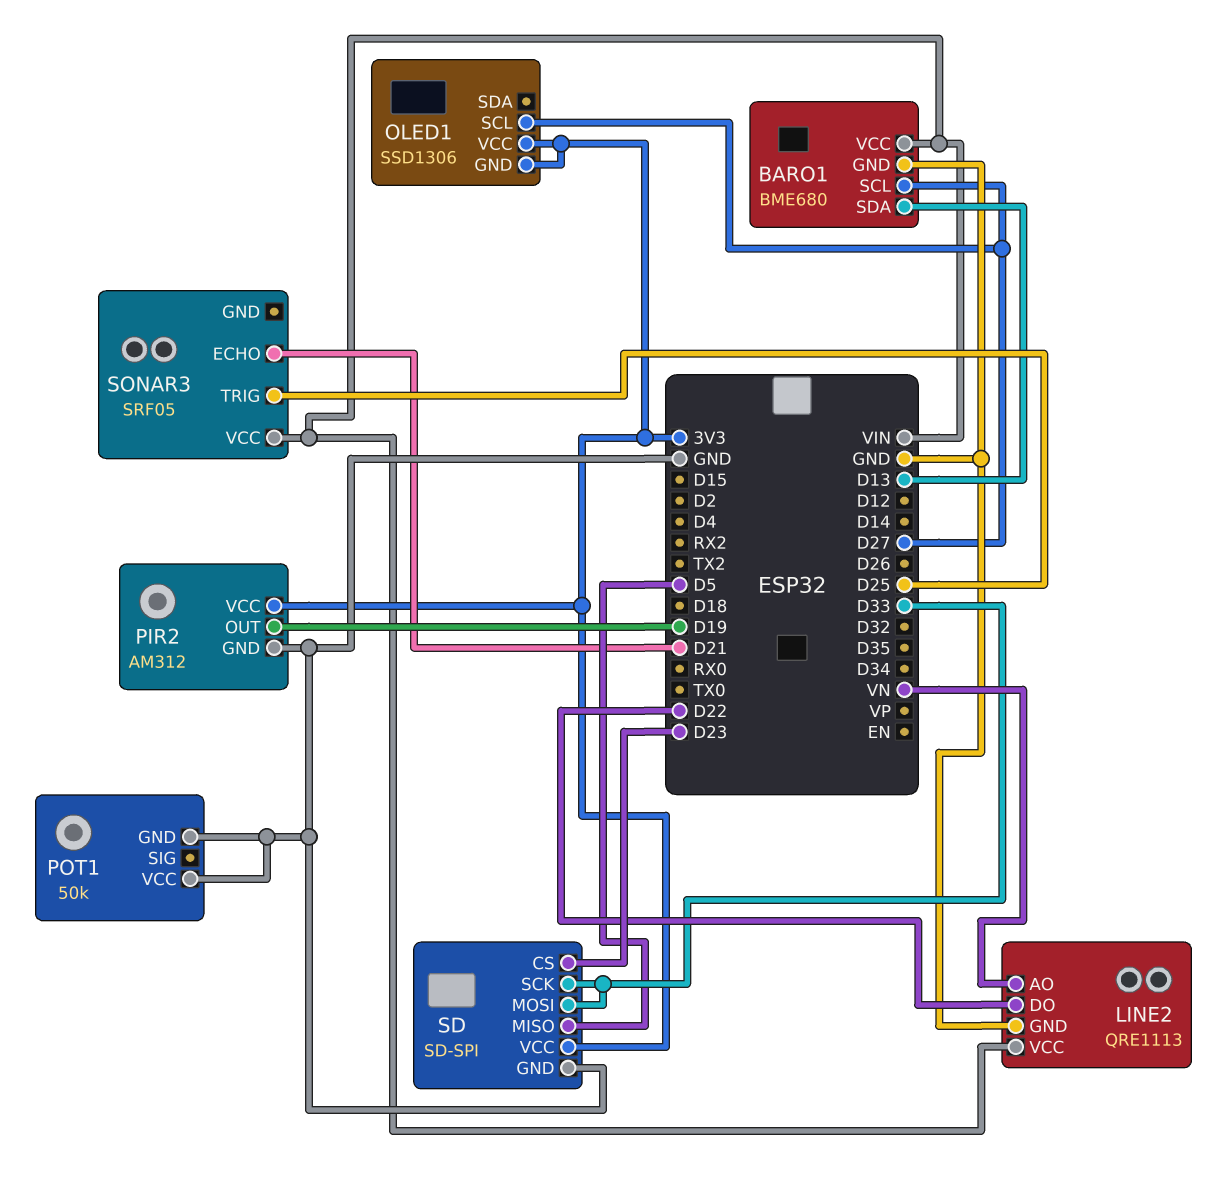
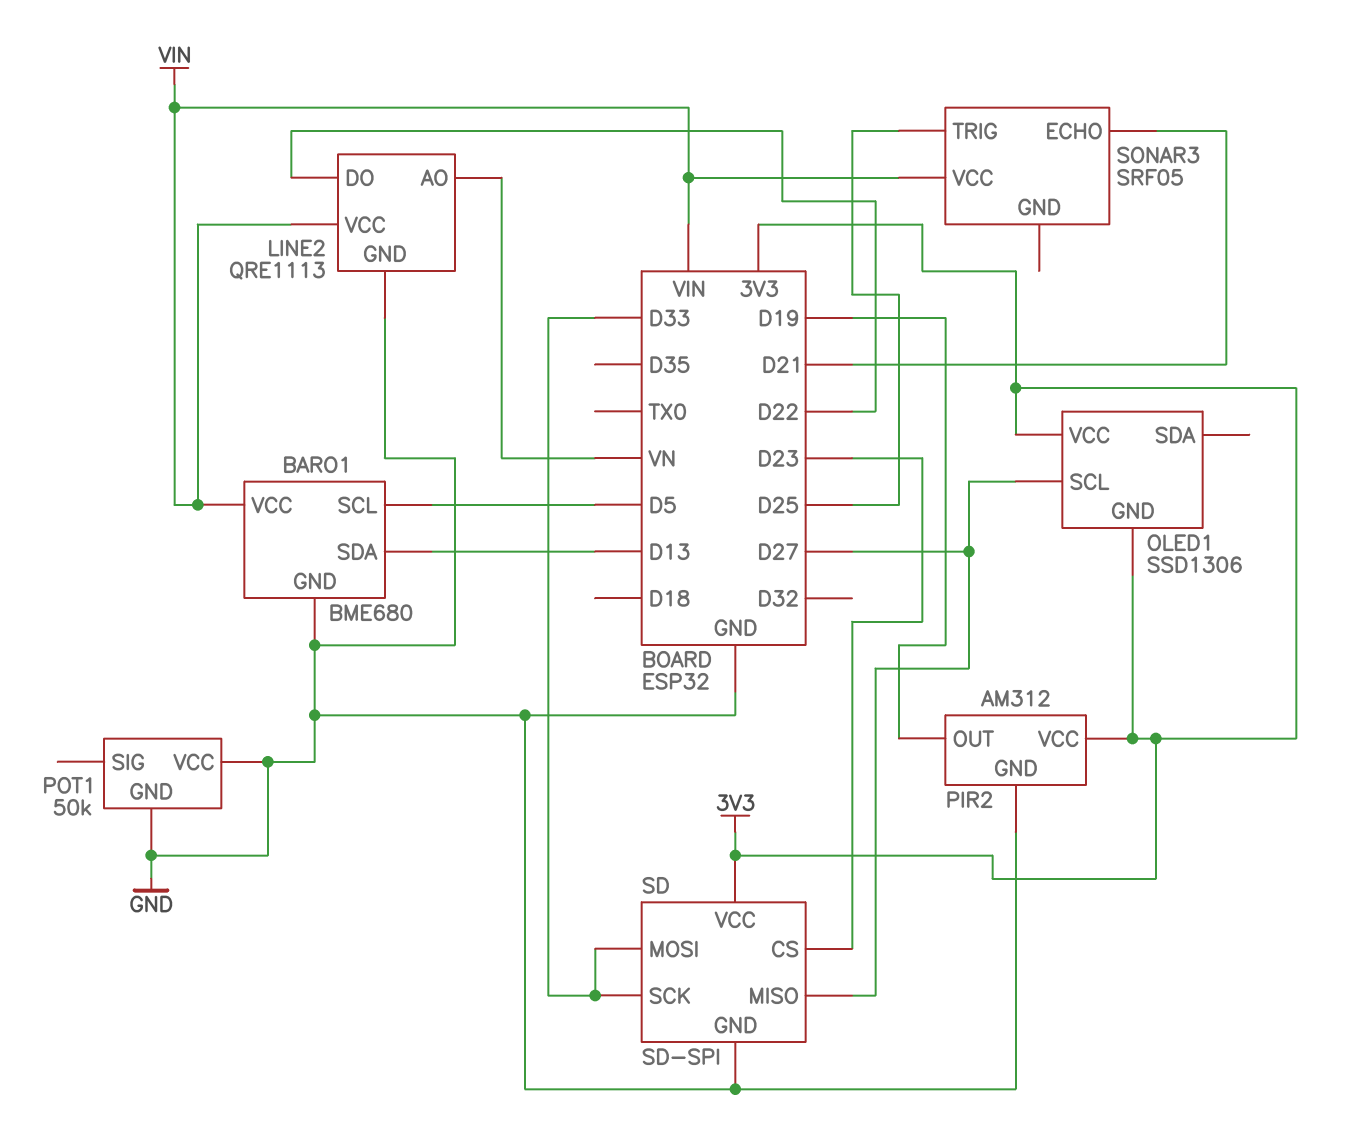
BARO1 pin SCL: D27 -> D5
SD pin MISO: D5 -> D27

